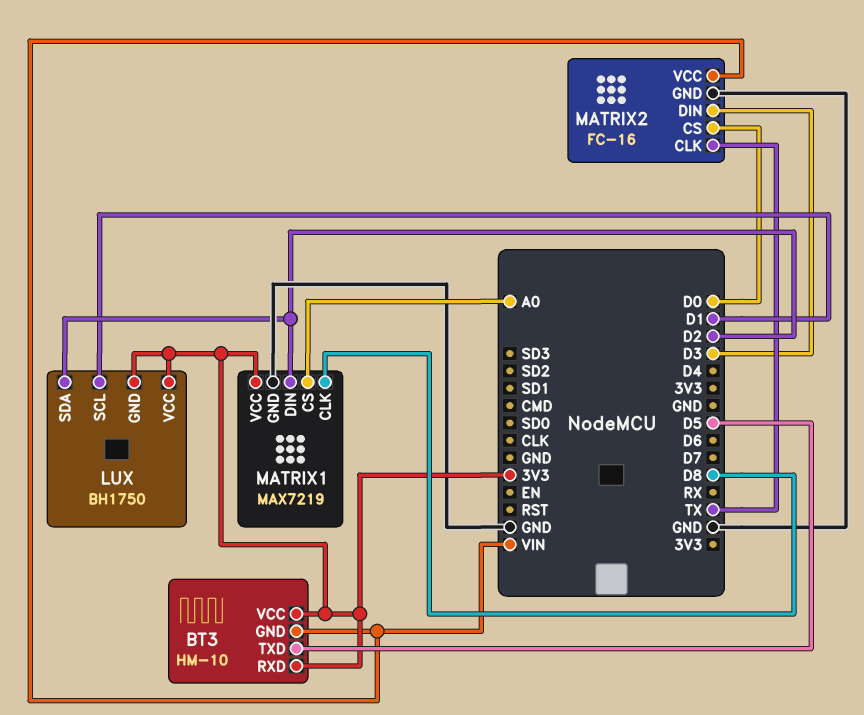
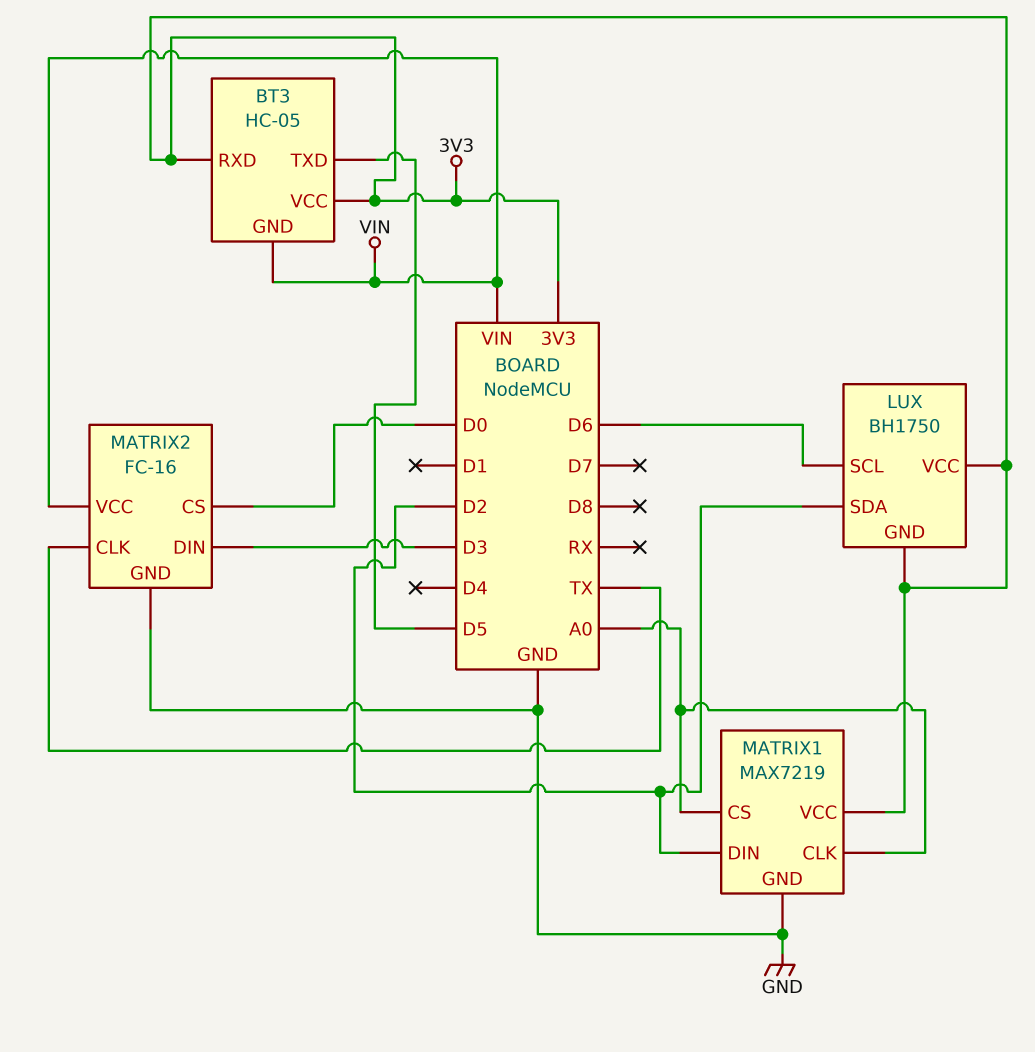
BT3: HM-10 -> HC-05
LUX pin SCL: D1 -> D6
MATRIX1 pin CLK: D8 -> A0

